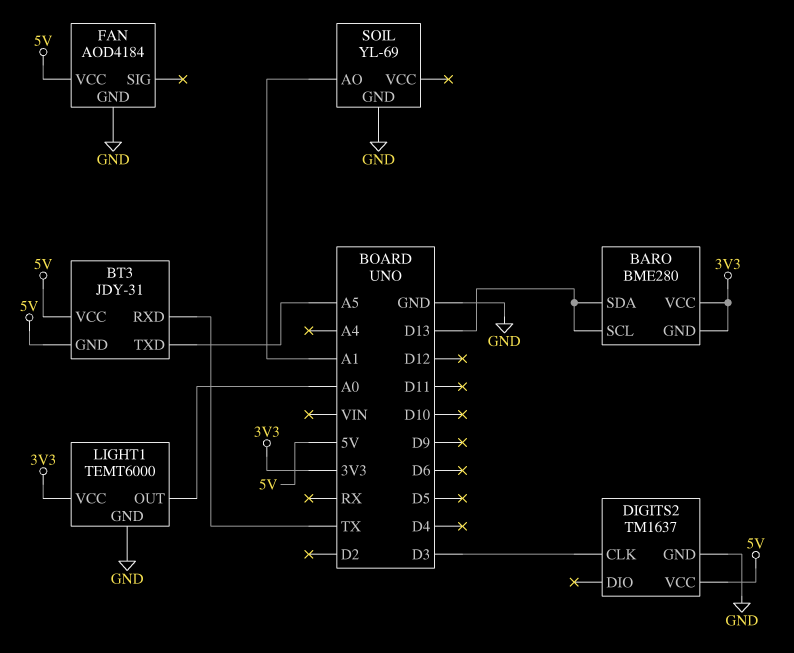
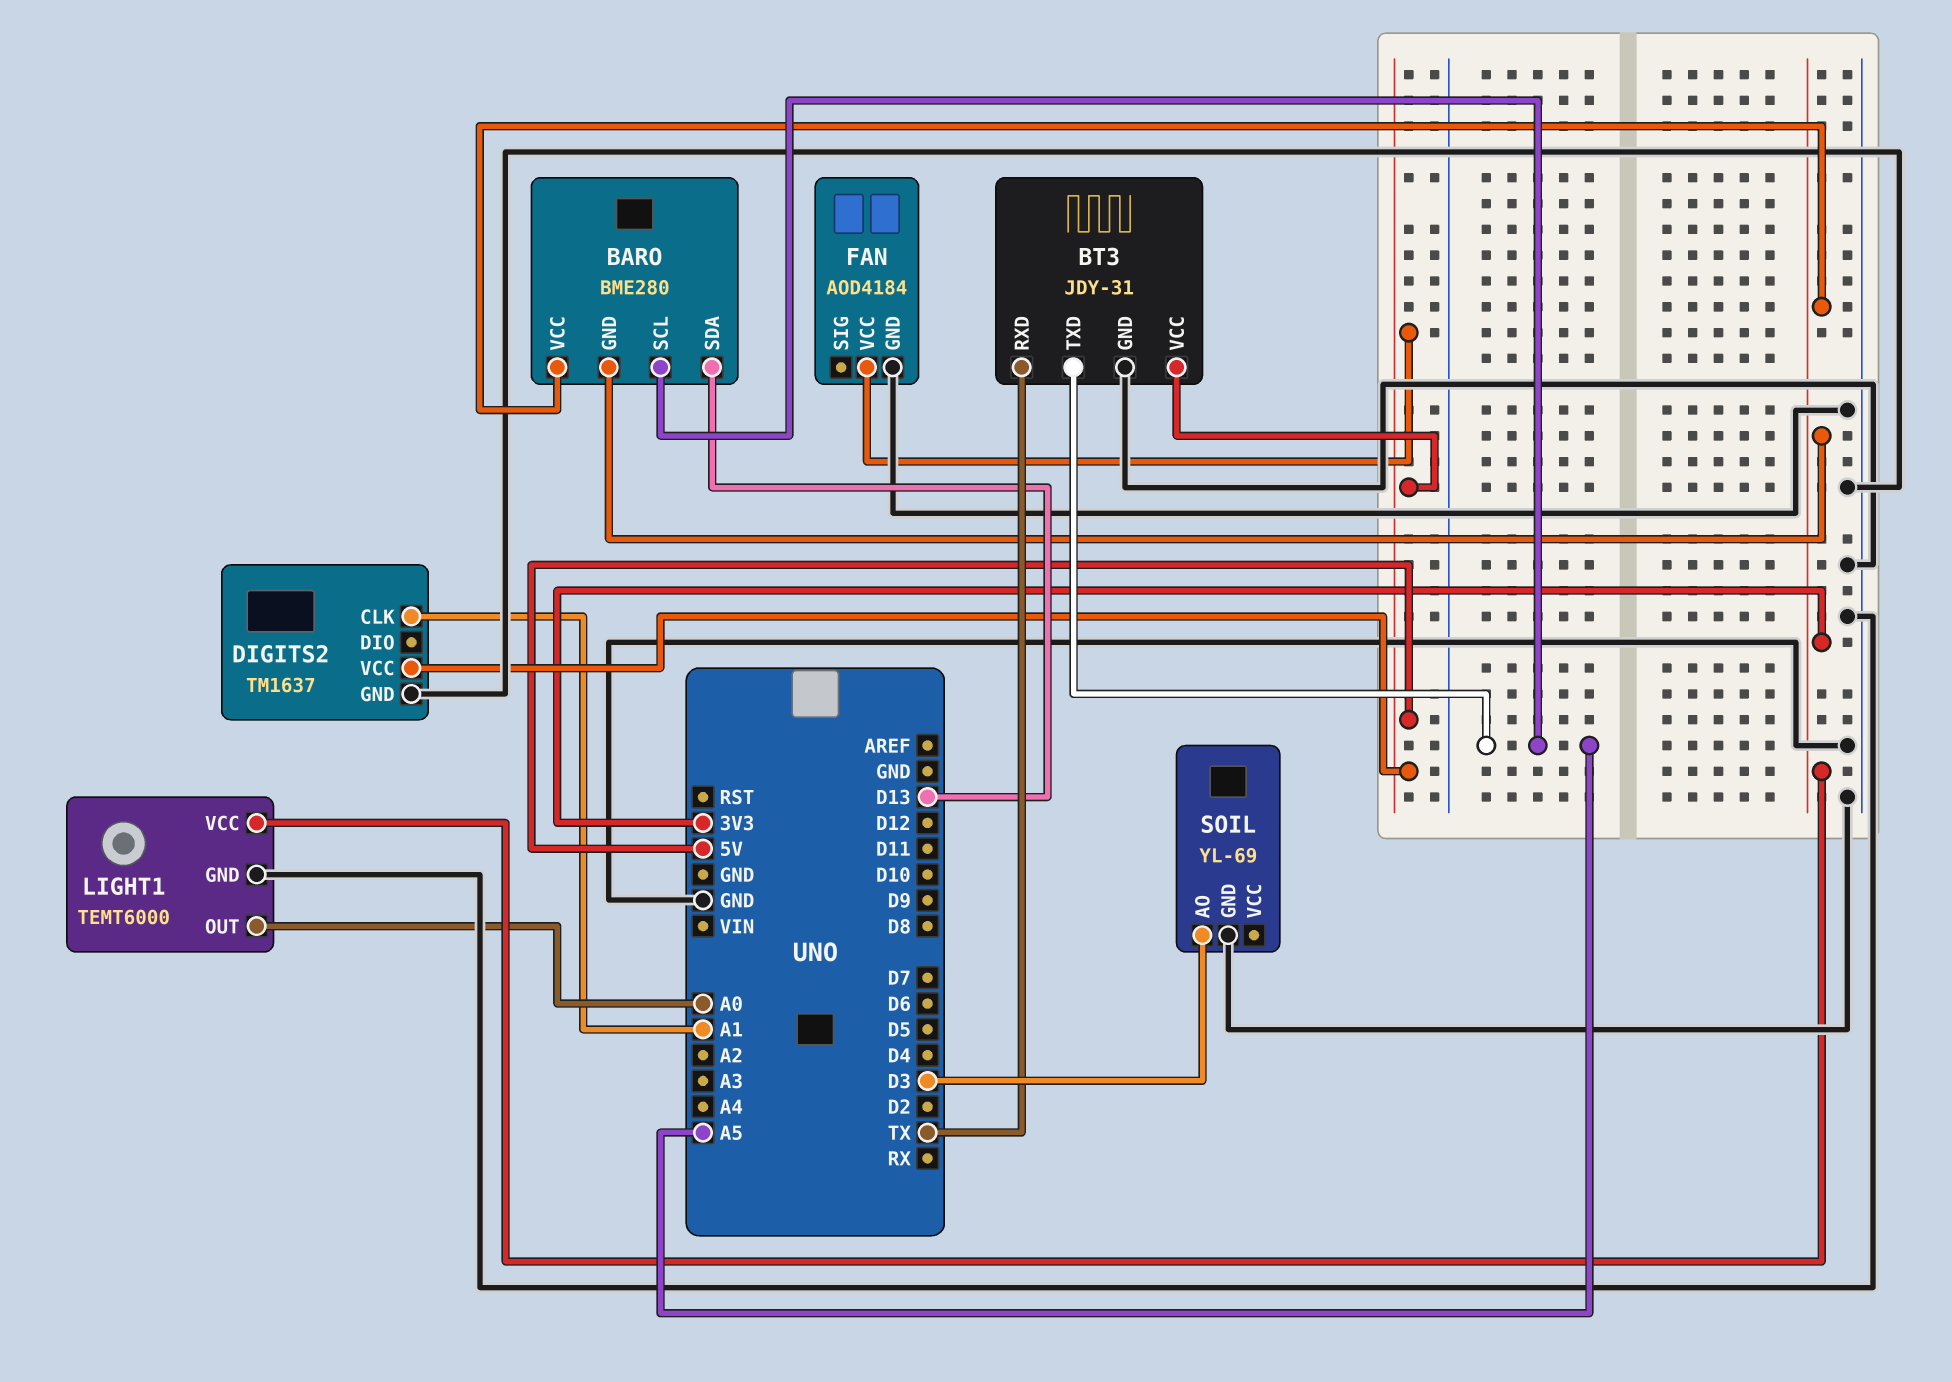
BARO pin SCL: D13 -> A5
BT3 pin GND: 5V -> GND
DIGITS2 pin CLK: D3 -> A1
SOIL pin AO: A1 -> D3

